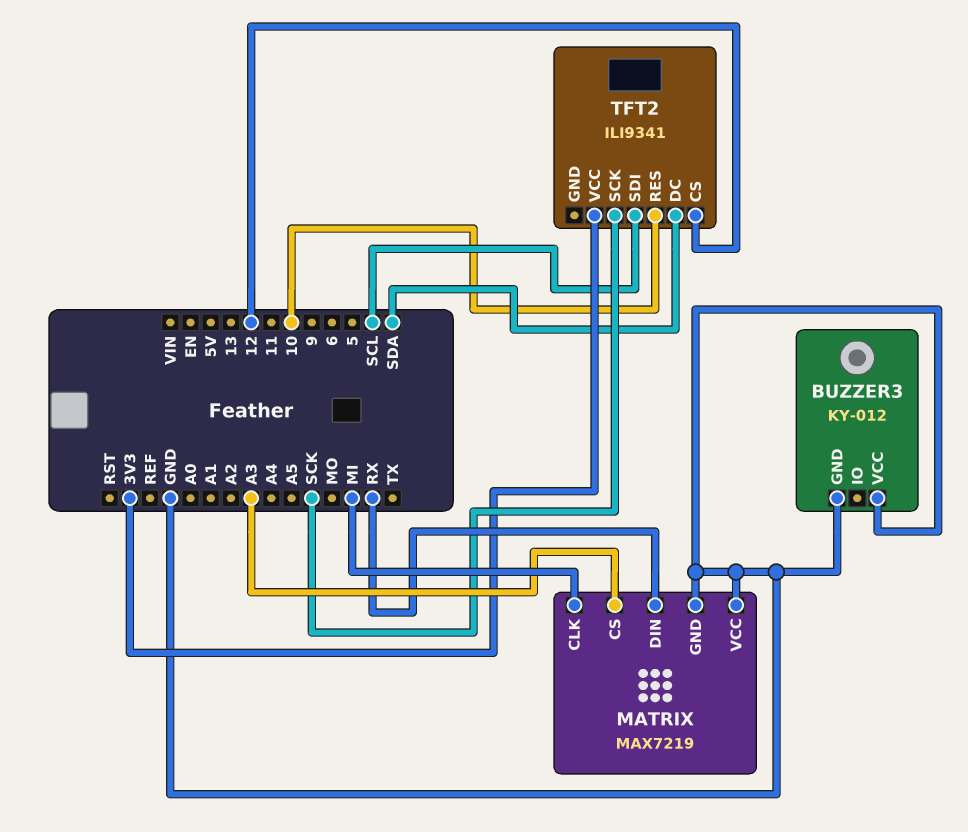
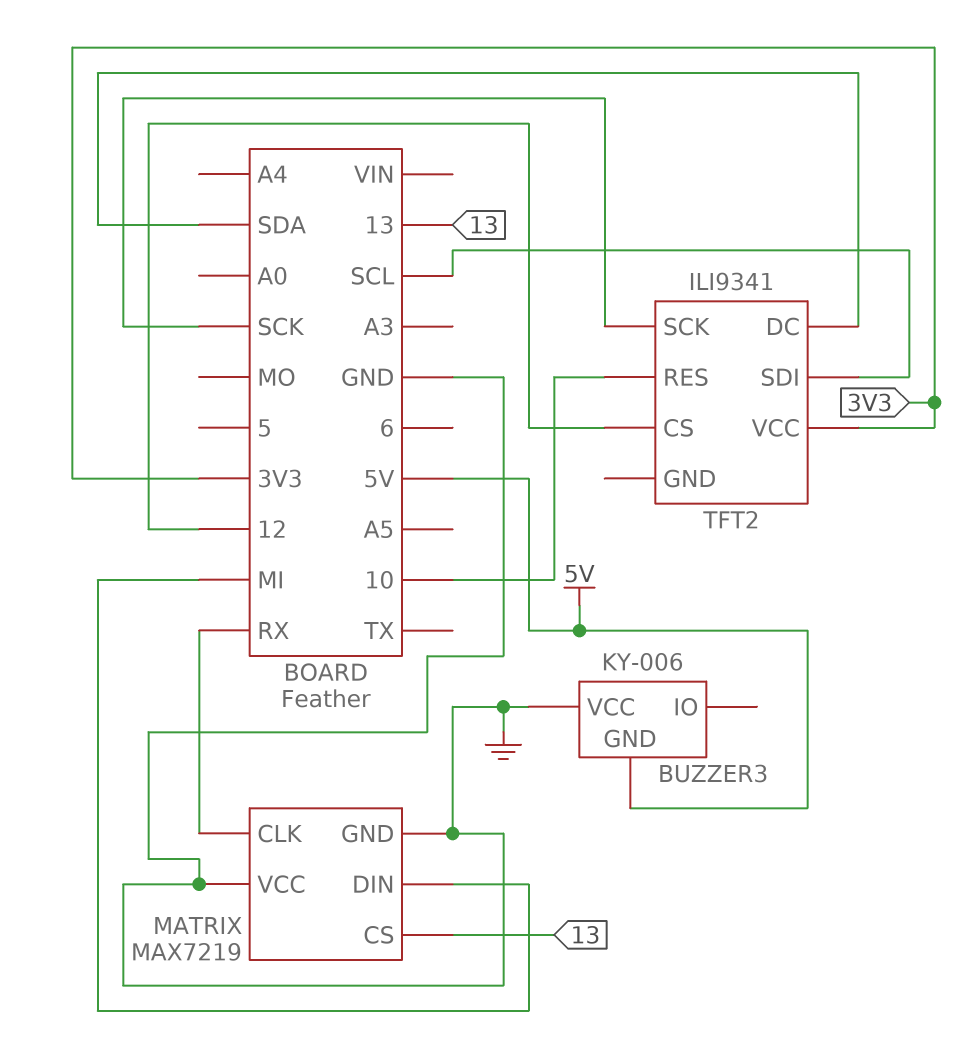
BUZZER3: KY-012 -> KY-006
BUZZER3 pin GND: GND -> 5V
MATRIX pin CLK: MI -> RX
MATRIX pin CS: A3 -> 13
MATRIX pin DIN: RX -> MI

